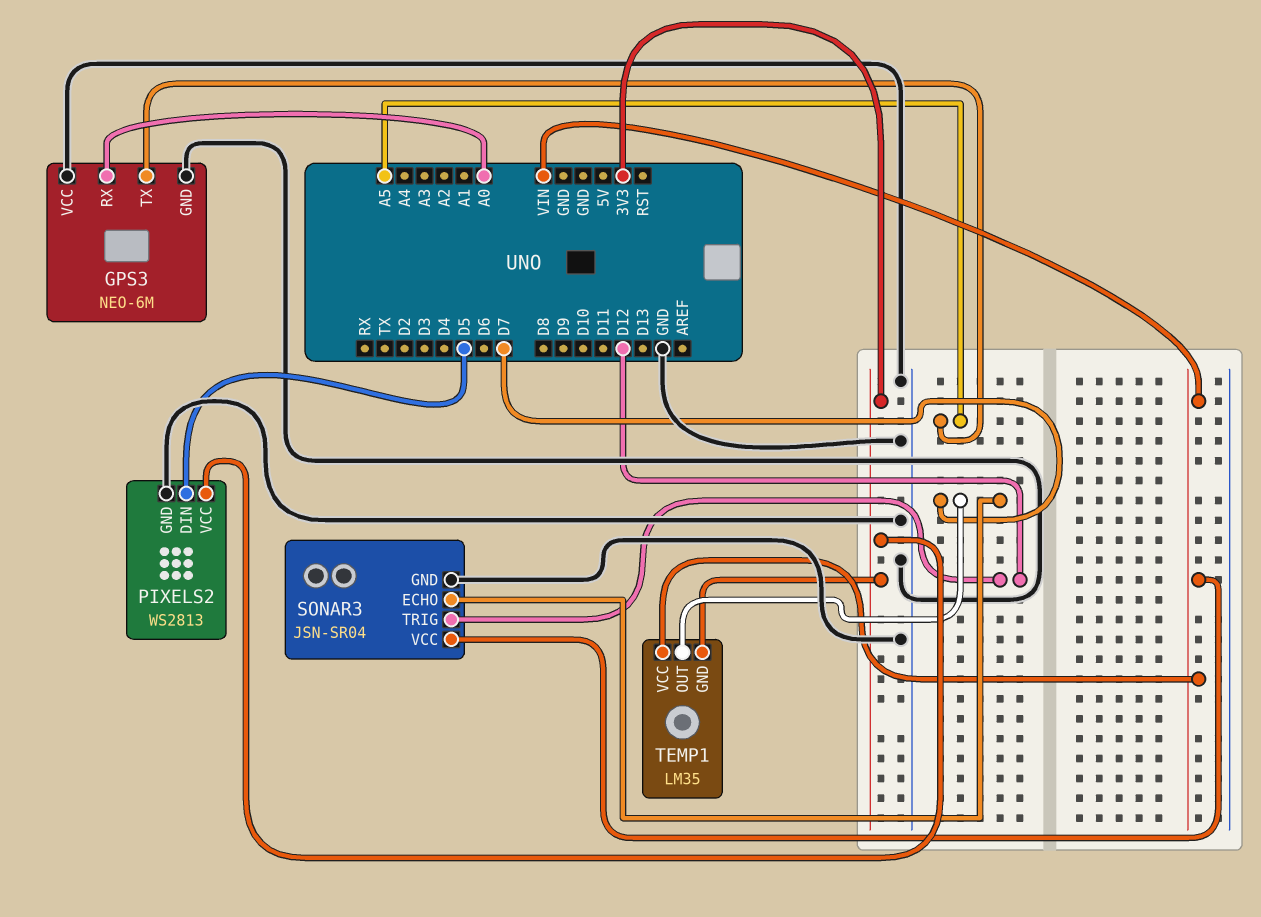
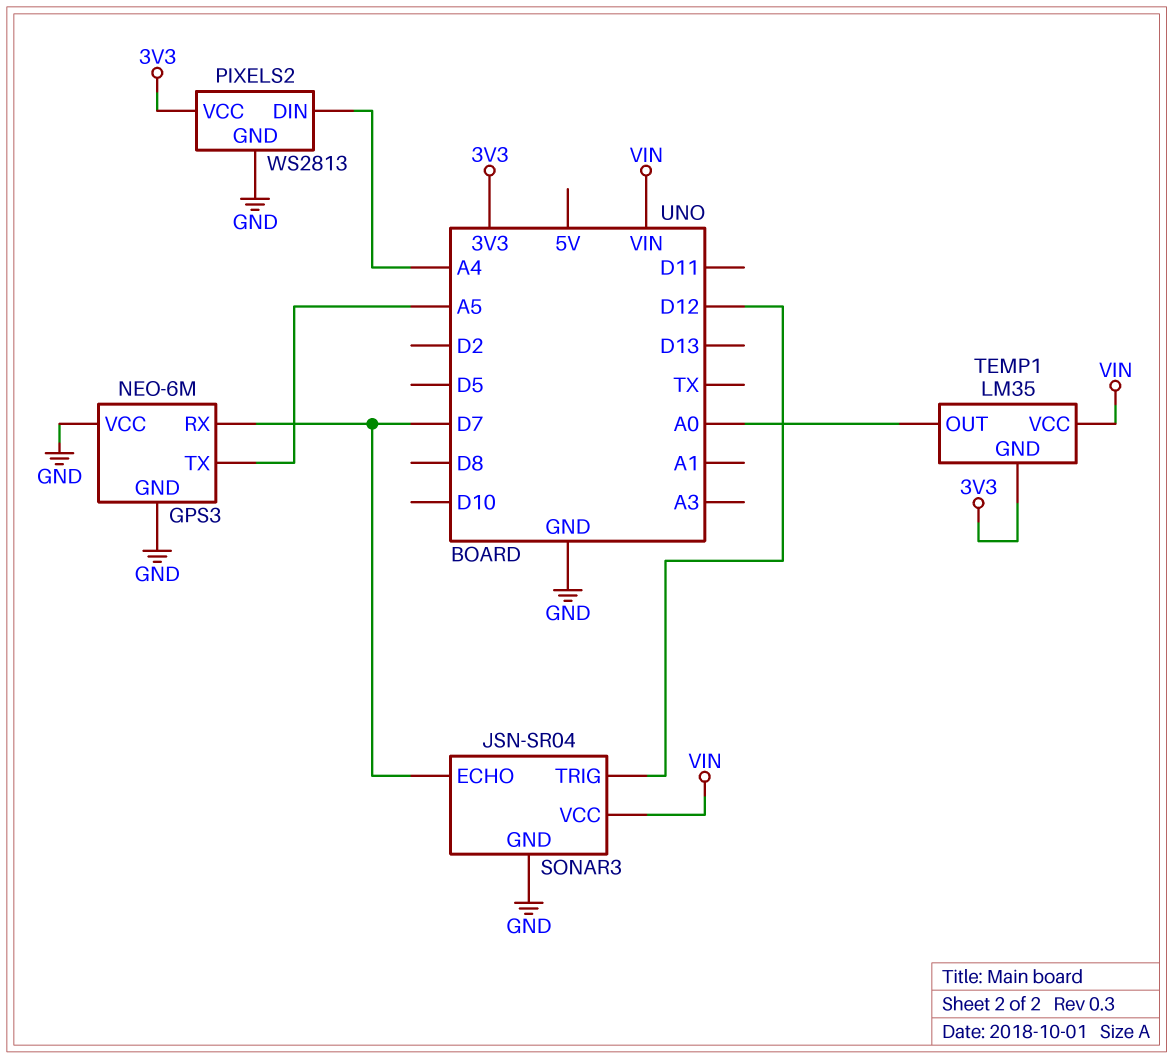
GPS3 pin RX: A0 -> D7
PIXELS2 pin DIN: D5 -> A4
TEMP1 pin OUT: D7 -> A0

